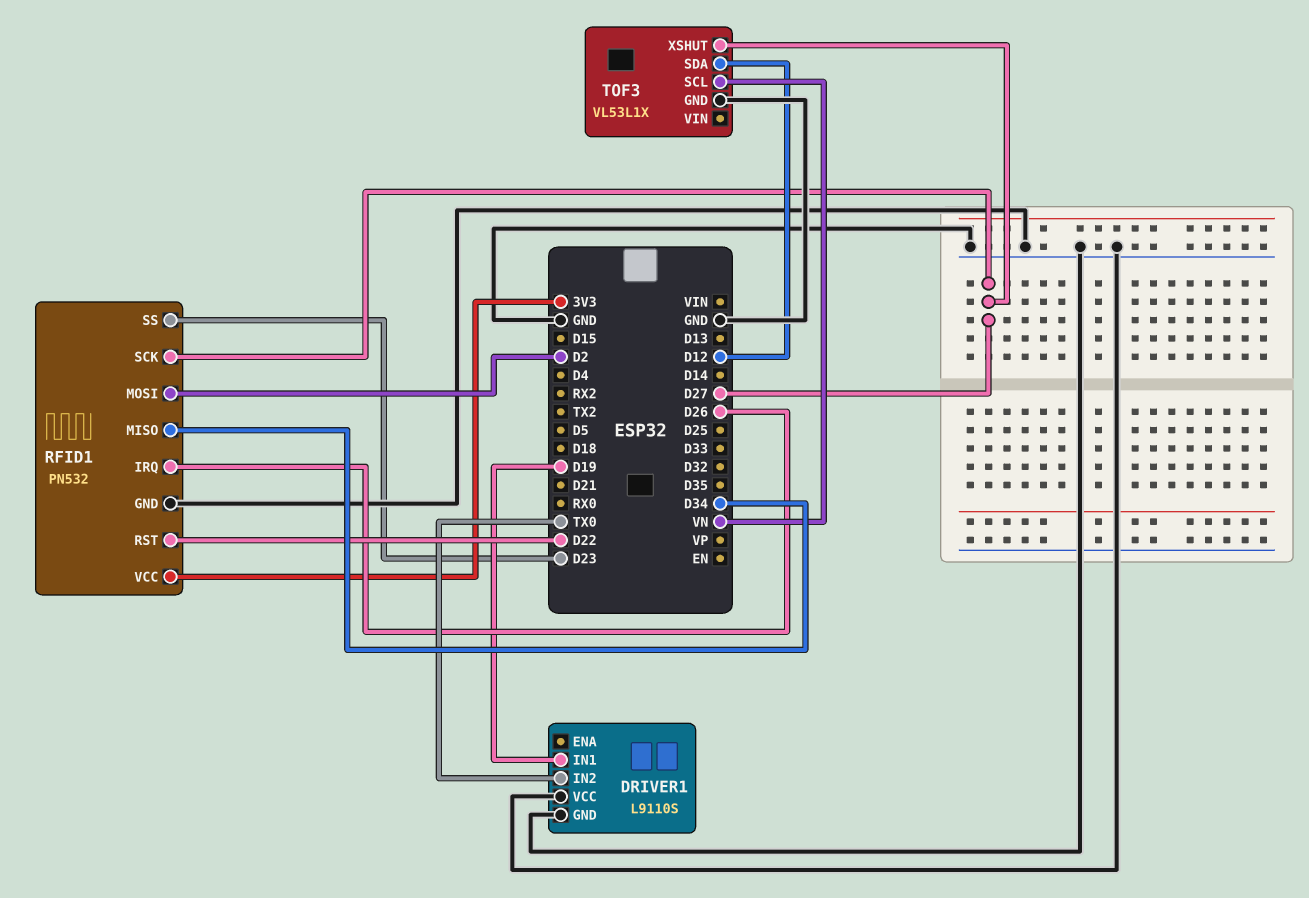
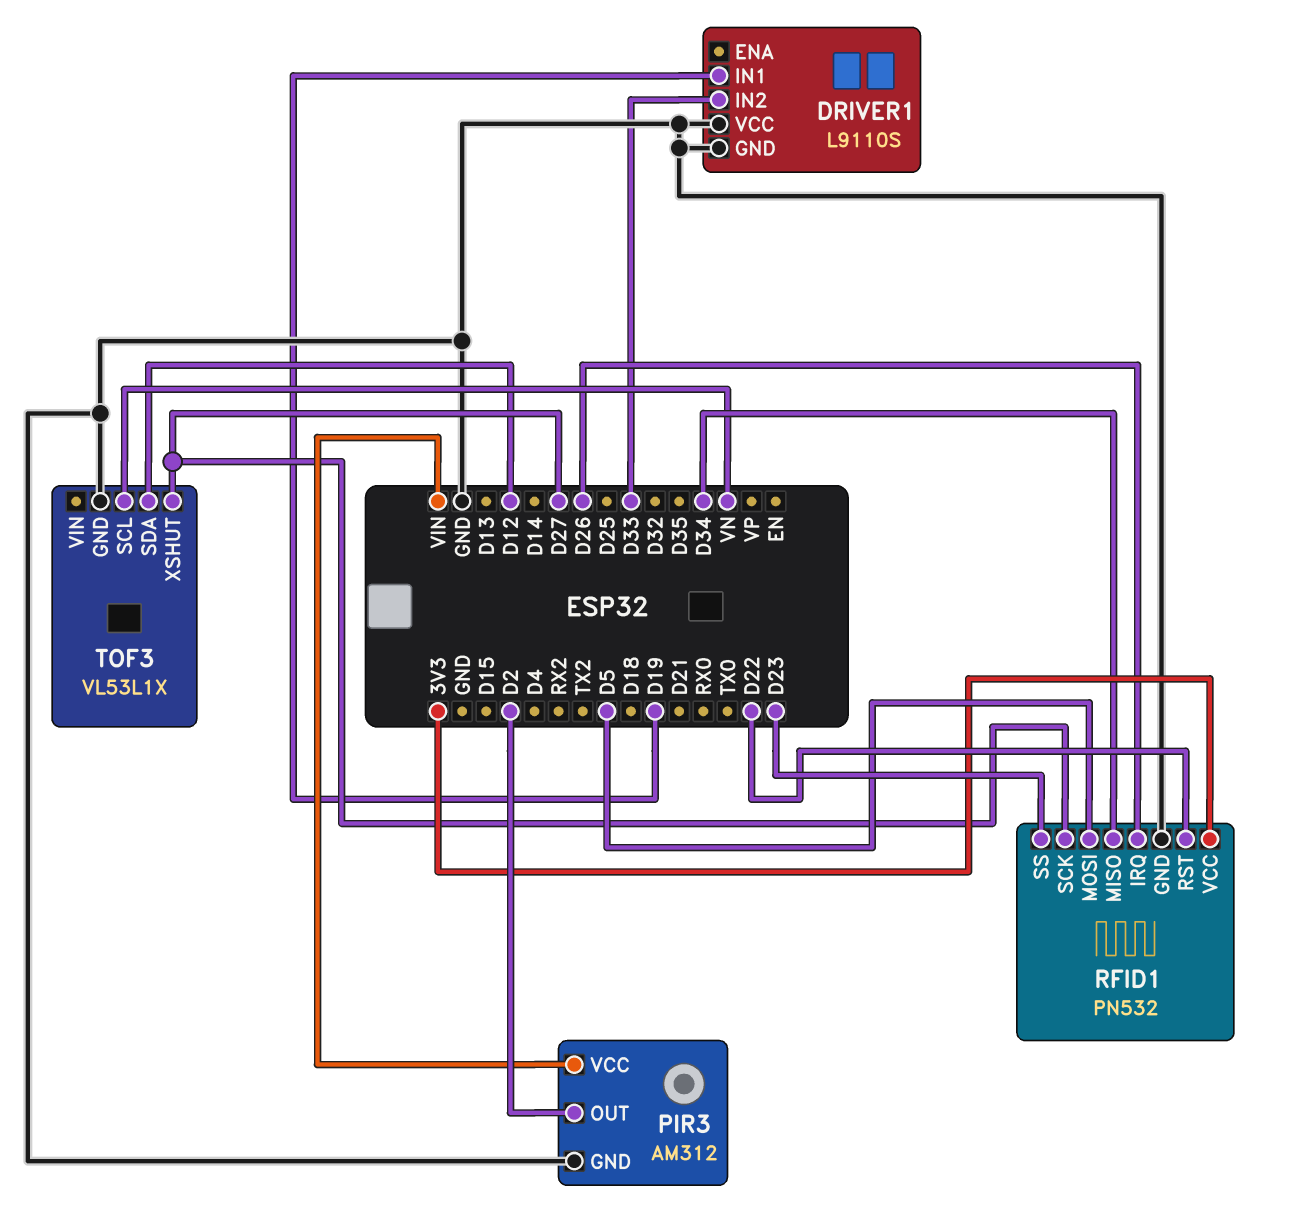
DRIVER1 pin IN2: TX0 -> D33
PIR3: none -> AM312
PIR3 pin GND: none -> GND
PIR3 pin OUT: none -> D2
PIR3 pin VCC: none -> VIN
RFID1 pin MOSI: D2 -> D5

